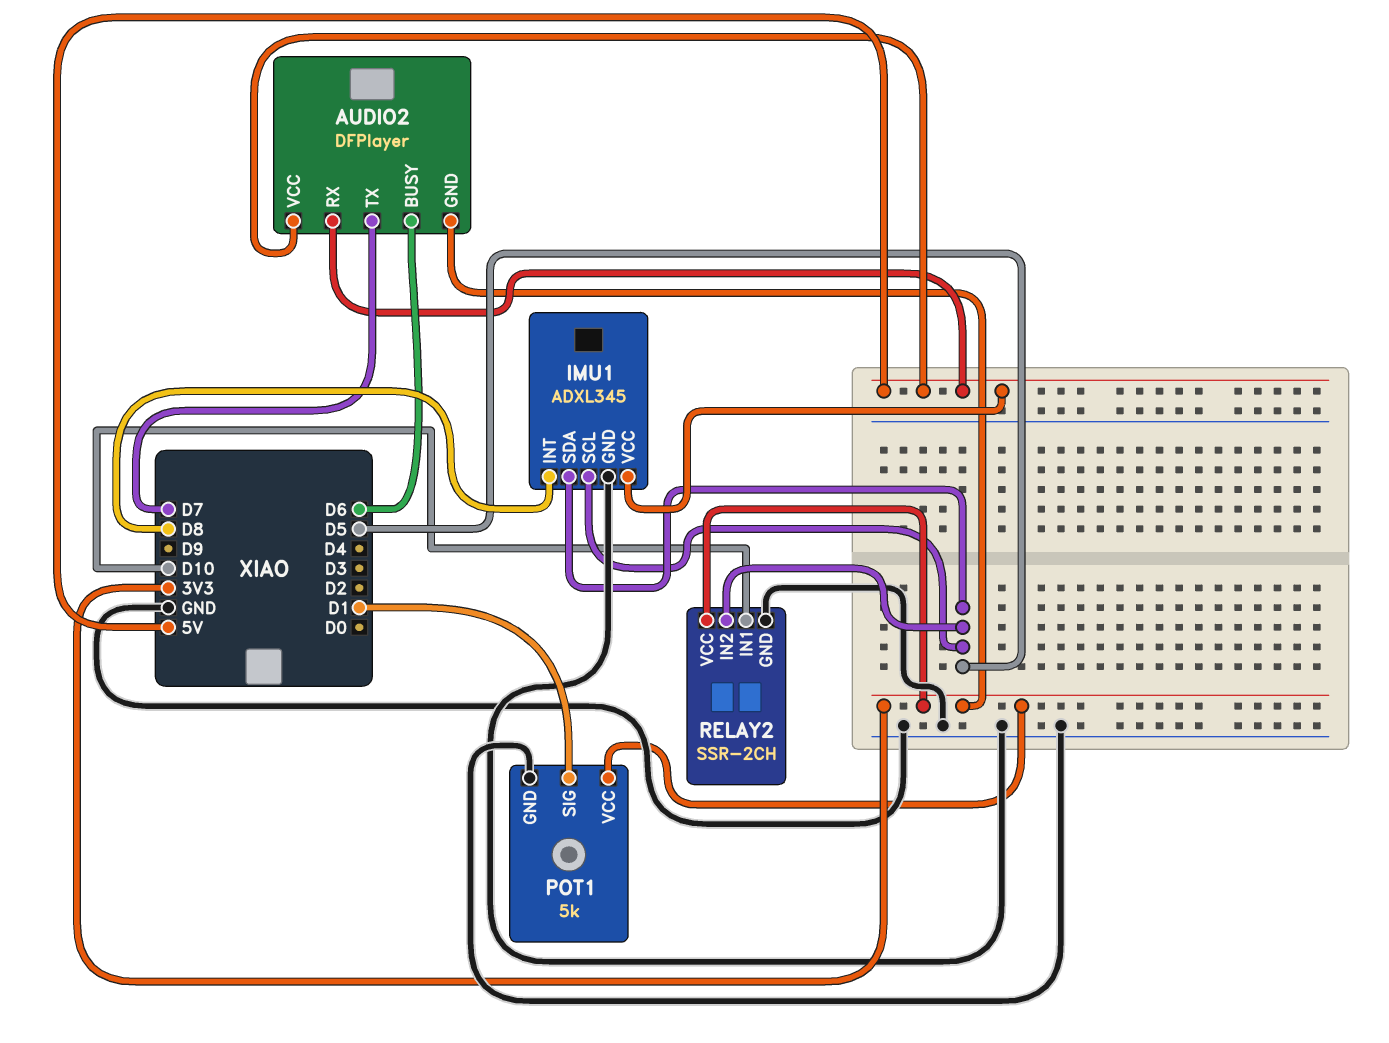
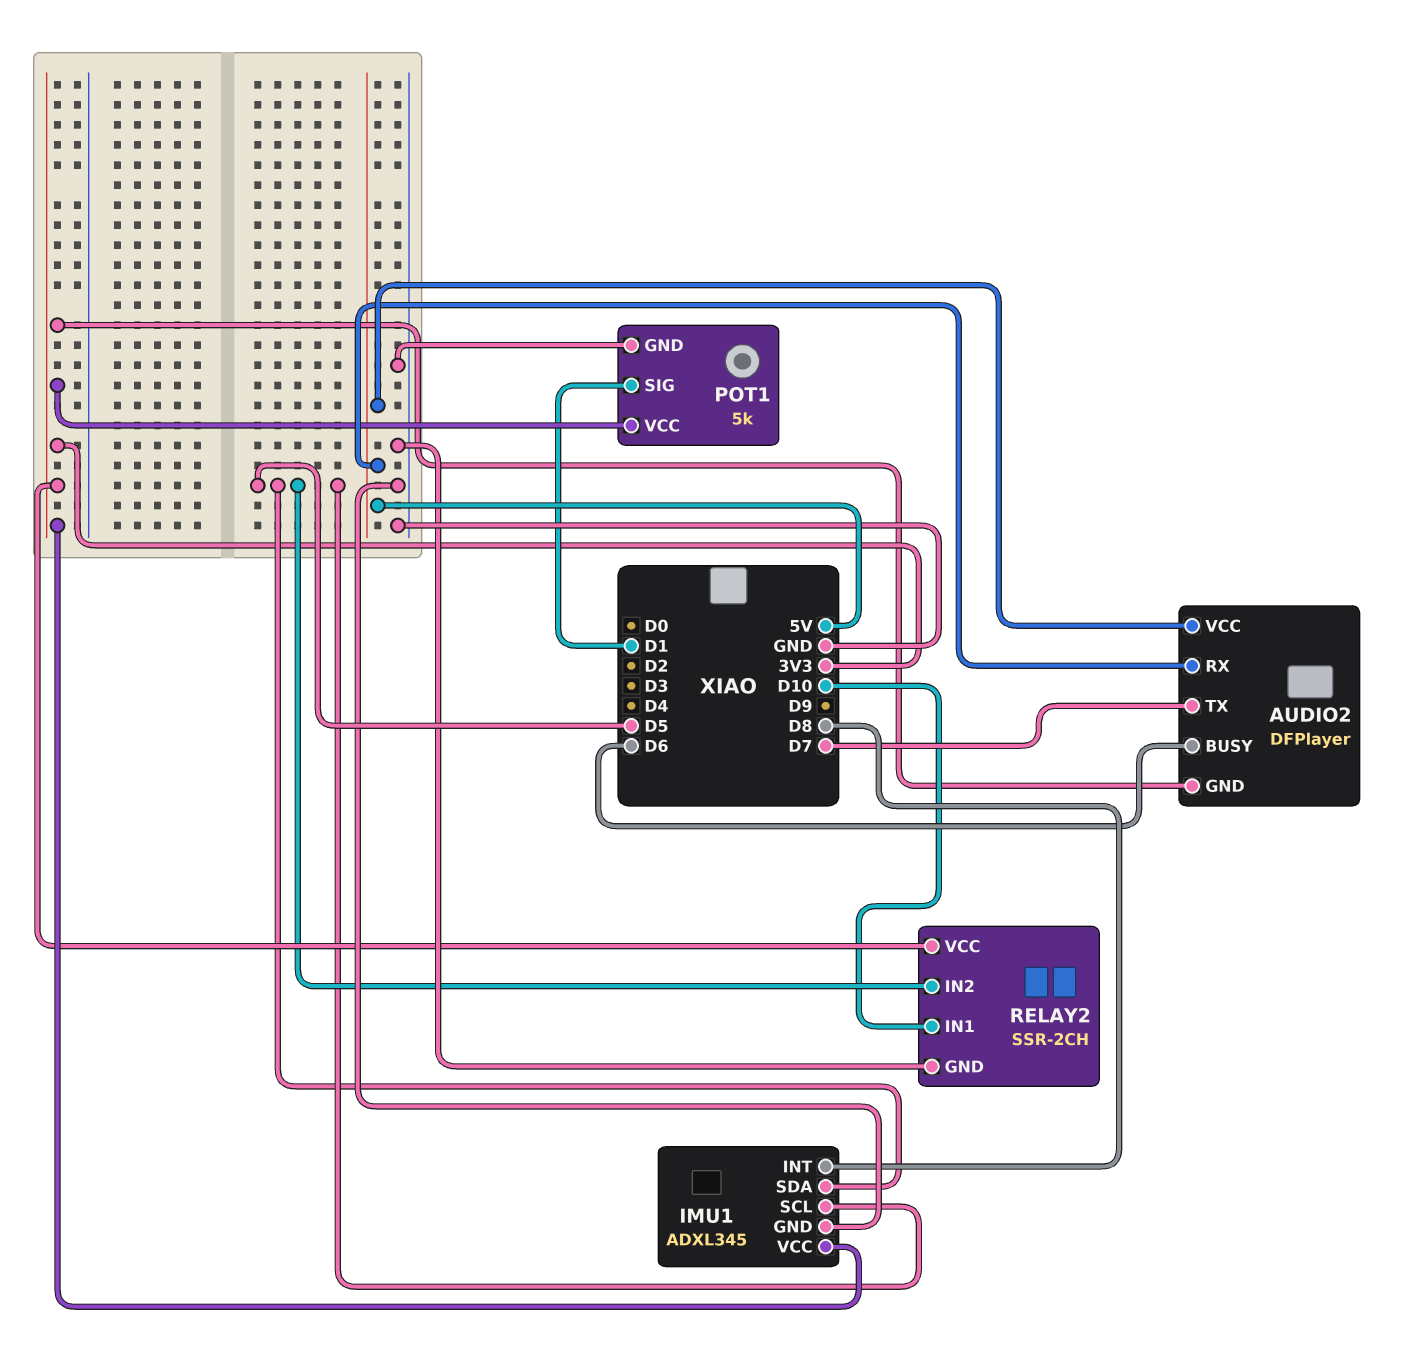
IMU1 pin VCC: 5V -> 3V3

